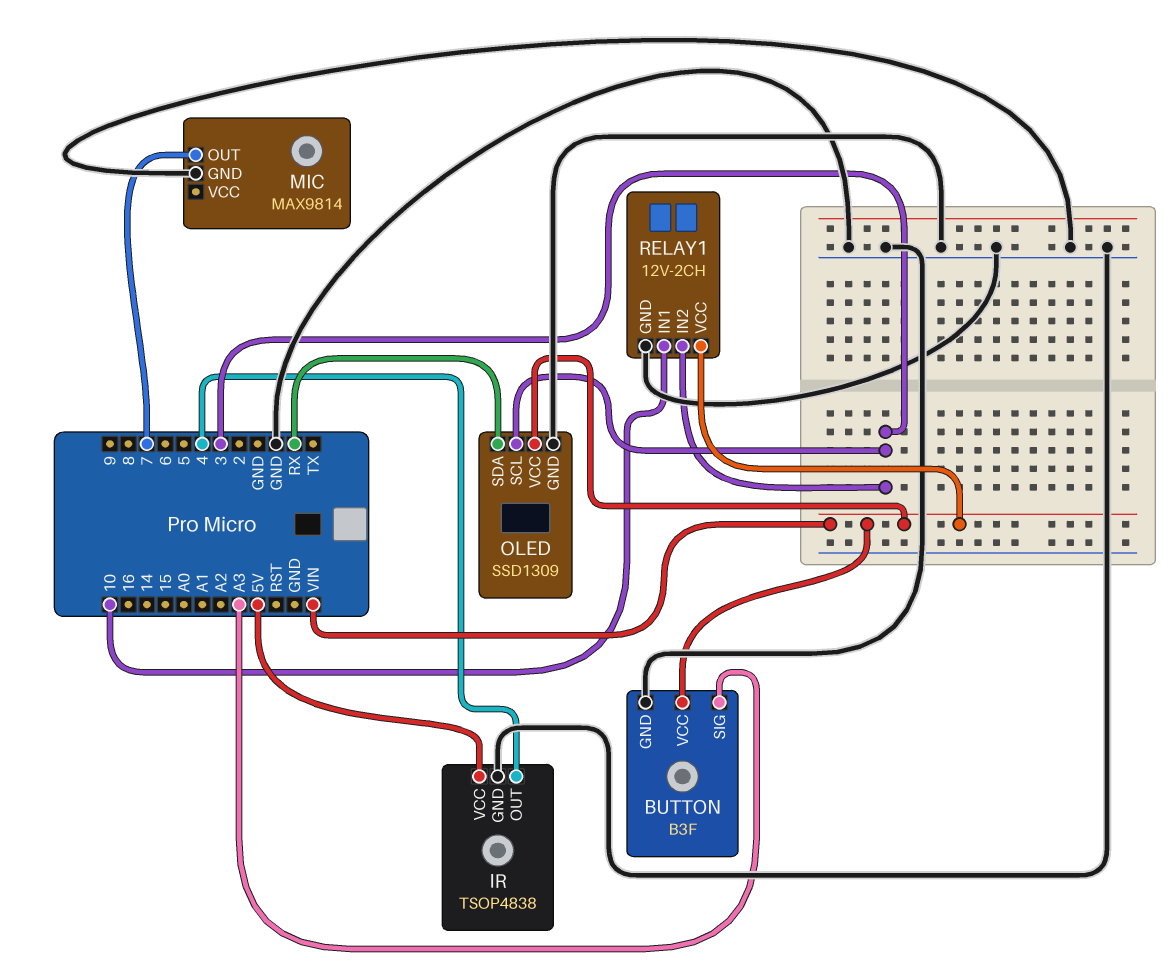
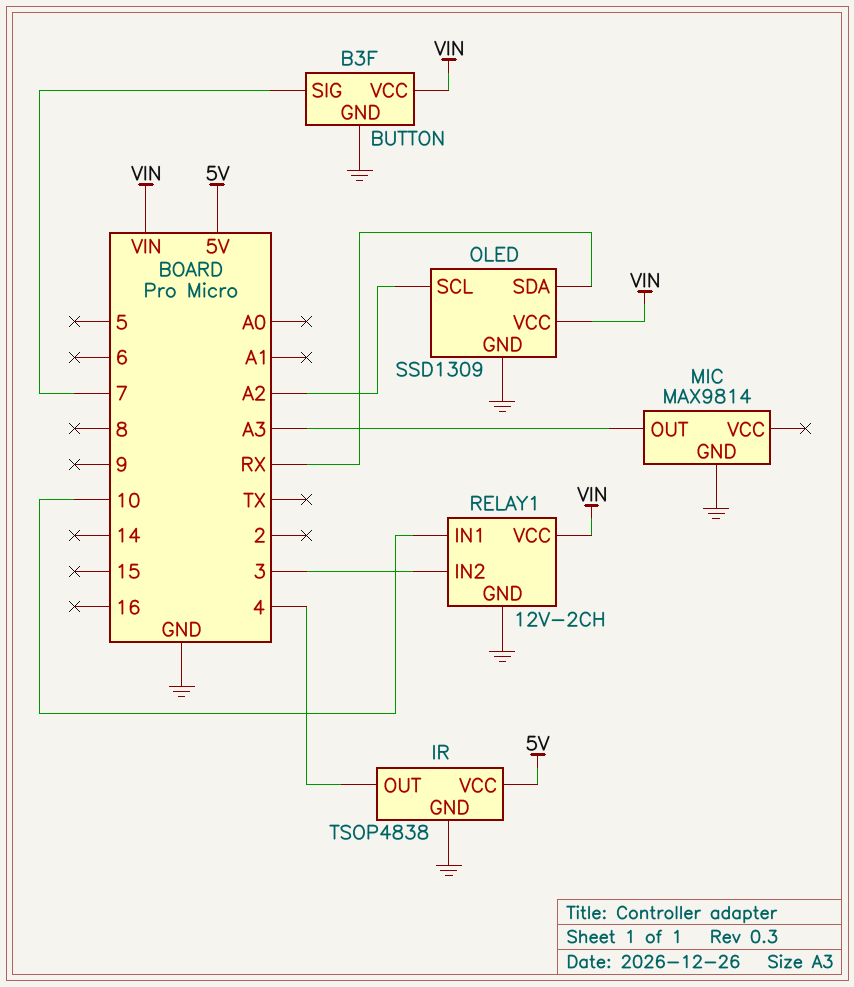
BUTTON pin SIG: A3 -> 7
MIC pin OUT: 7 -> A3
OLED pin SCL: 3 -> A2

